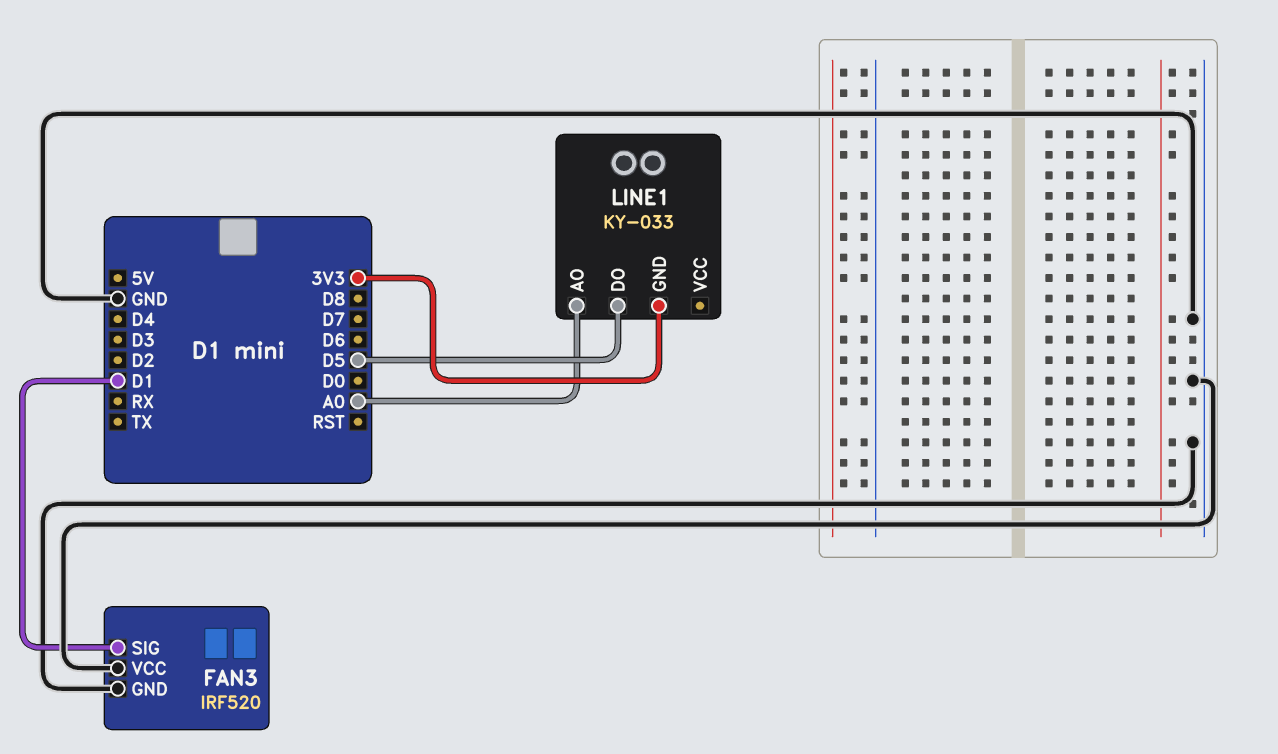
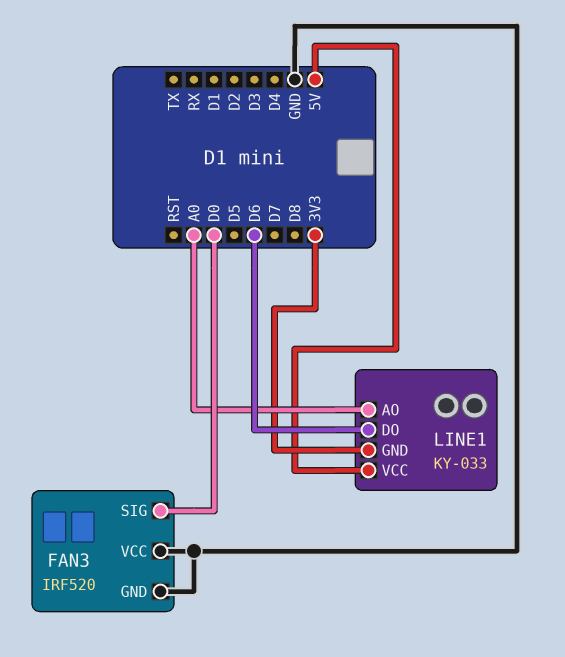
FAN3 pin SIG: D1 -> D0
LINE1 pin DO: D5 -> D6
LINE1 pin VCC: none -> 5V

